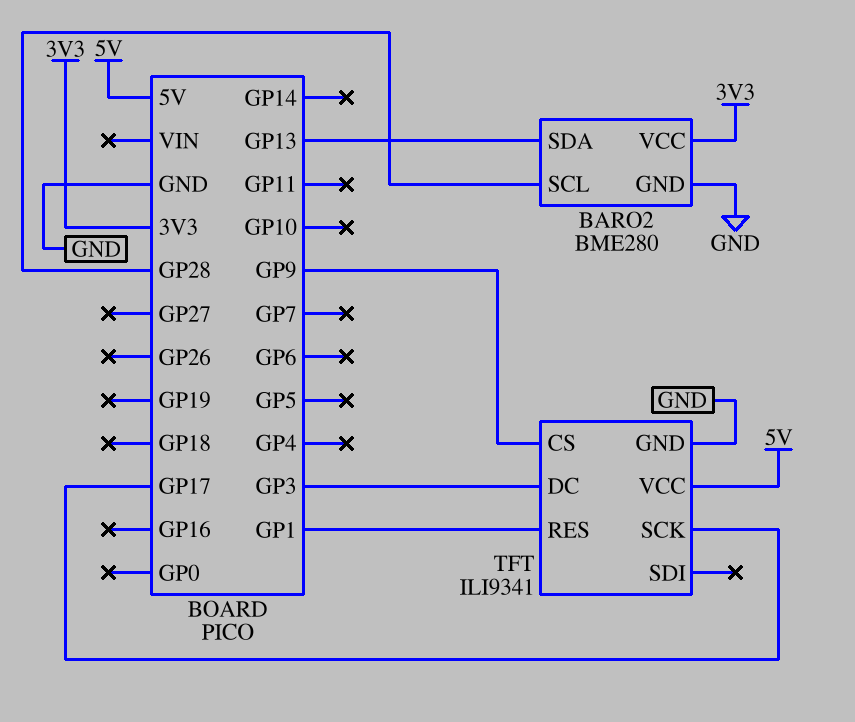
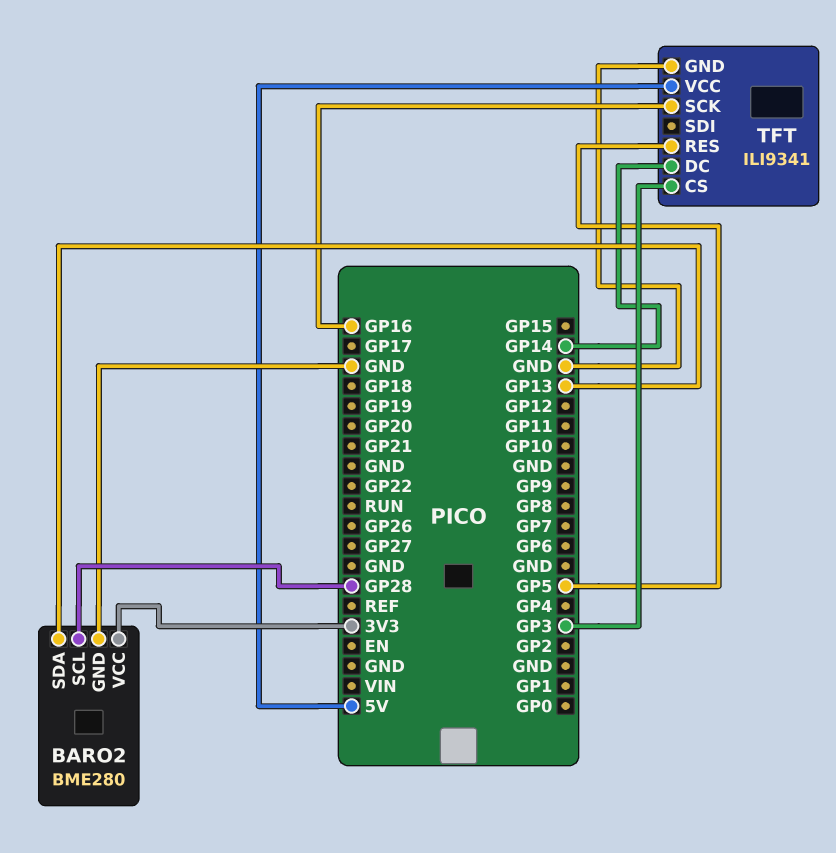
TFT pin CS: GP9 -> GP3
TFT pin DC: GP3 -> GP14
TFT pin RES: GP1 -> GP5
TFT pin SCK: GP17 -> GP16

